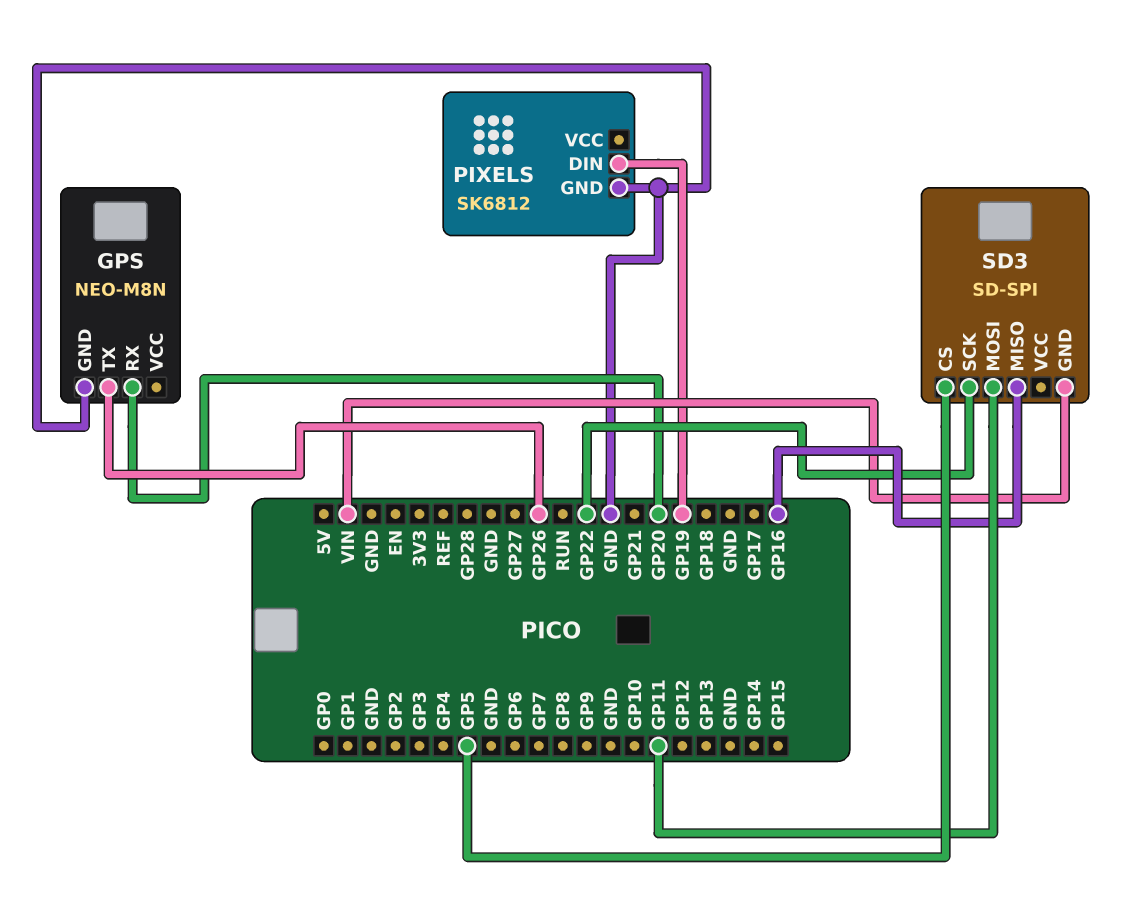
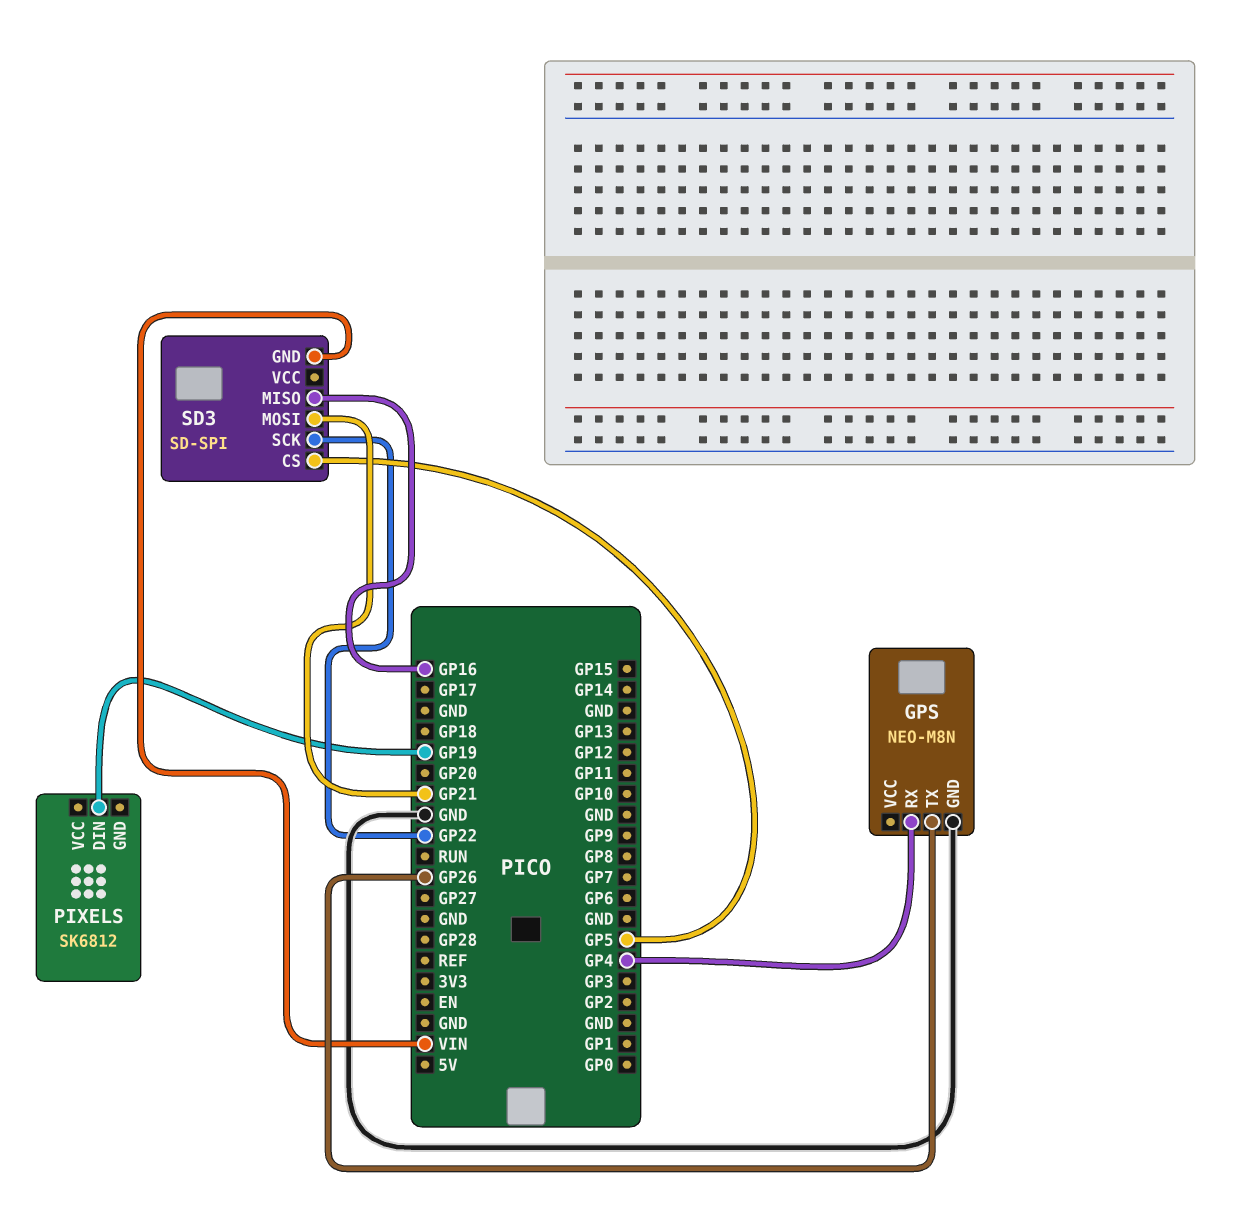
GPS pin RX: GP20 -> GP4
PIXELS pin GND: GND -> none
SD3 pin MOSI: GP11 -> GP21

